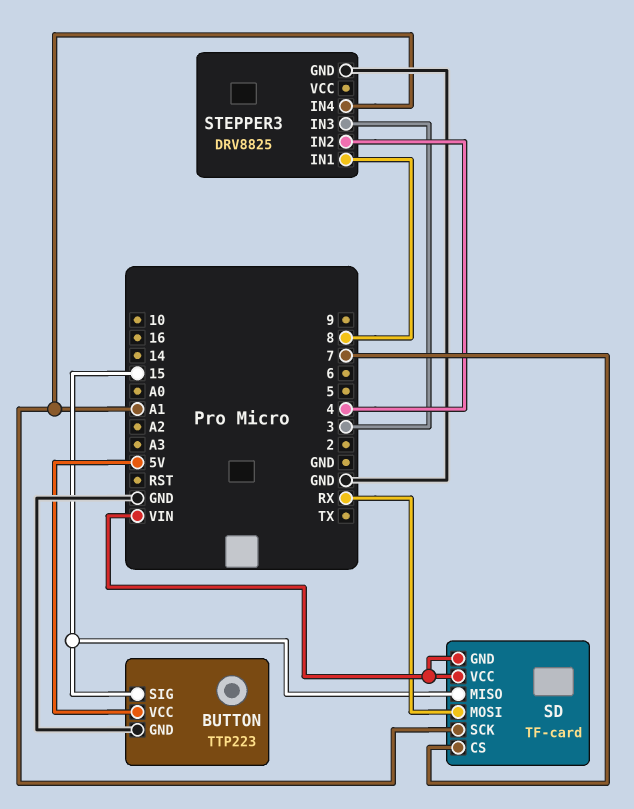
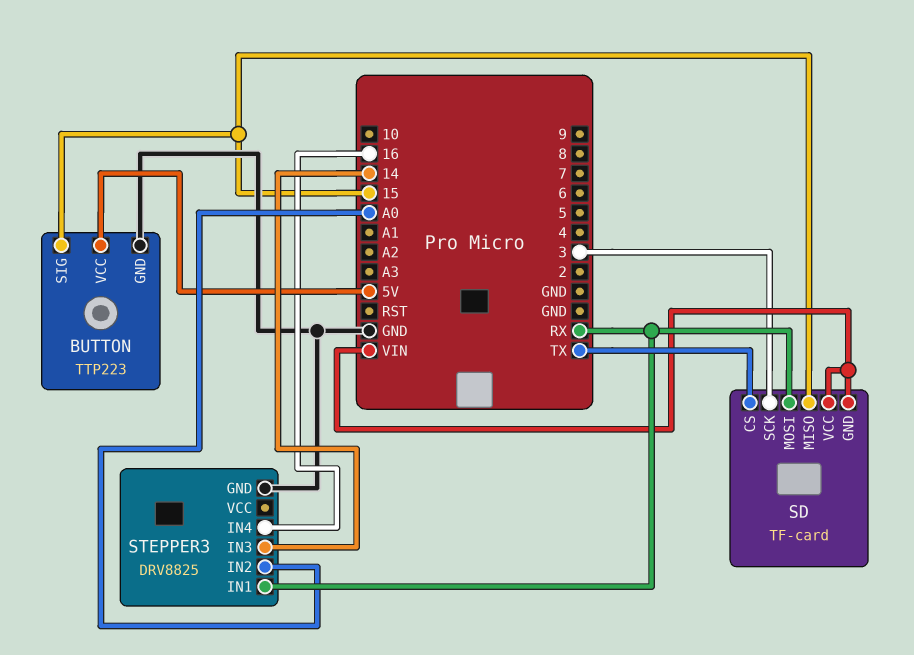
SD pin CS: 7 -> TX
SD pin SCK: A1 -> 3
STEPPER3 pin IN1: 8 -> RX
STEPPER3 pin IN2: 4 -> A0
STEPPER3 pin IN3: 3 -> 14
STEPPER3 pin IN4: A1 -> 16

